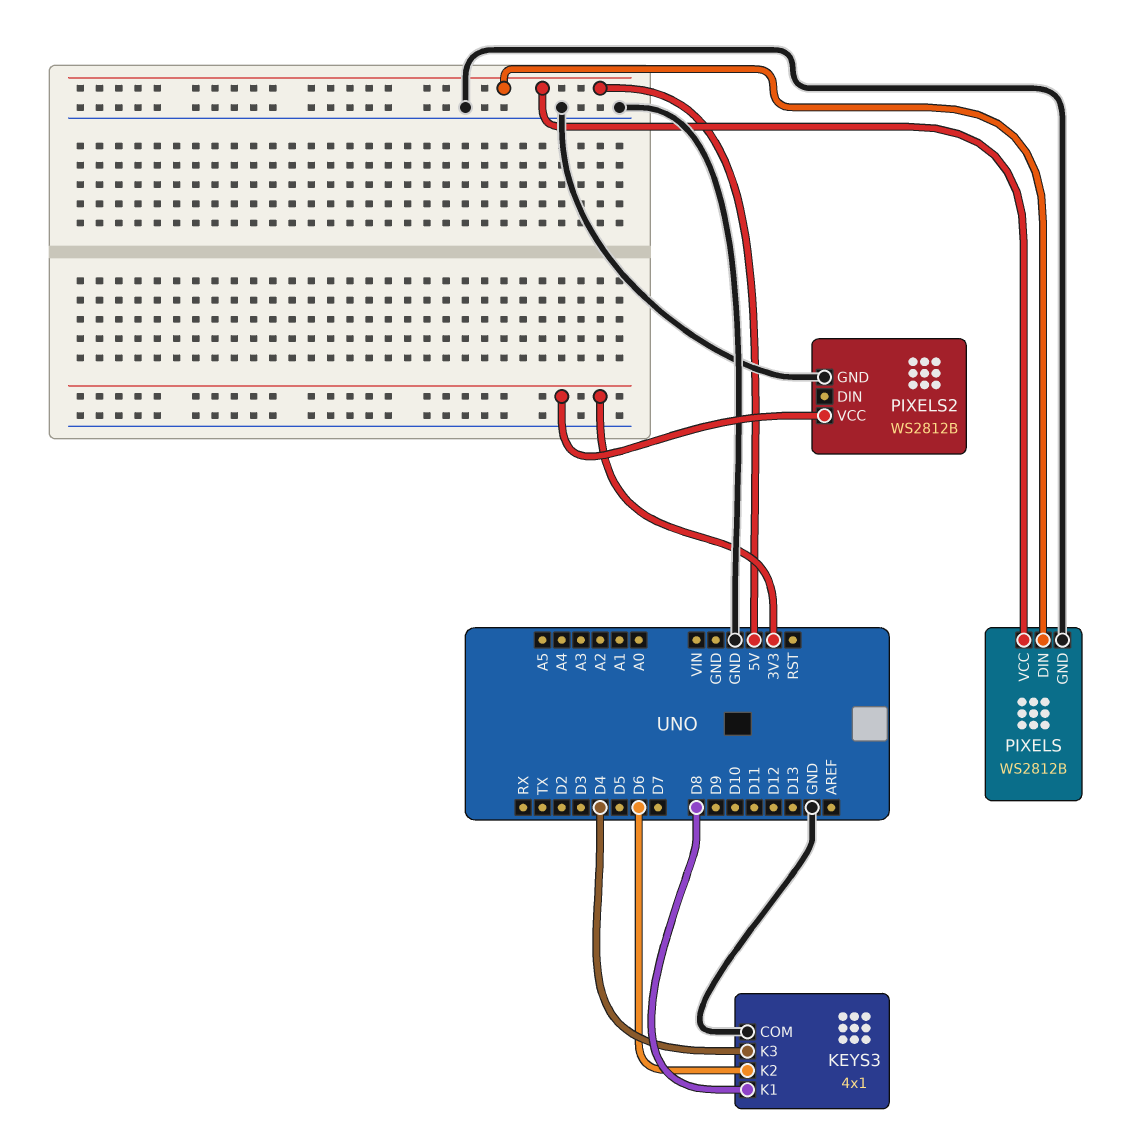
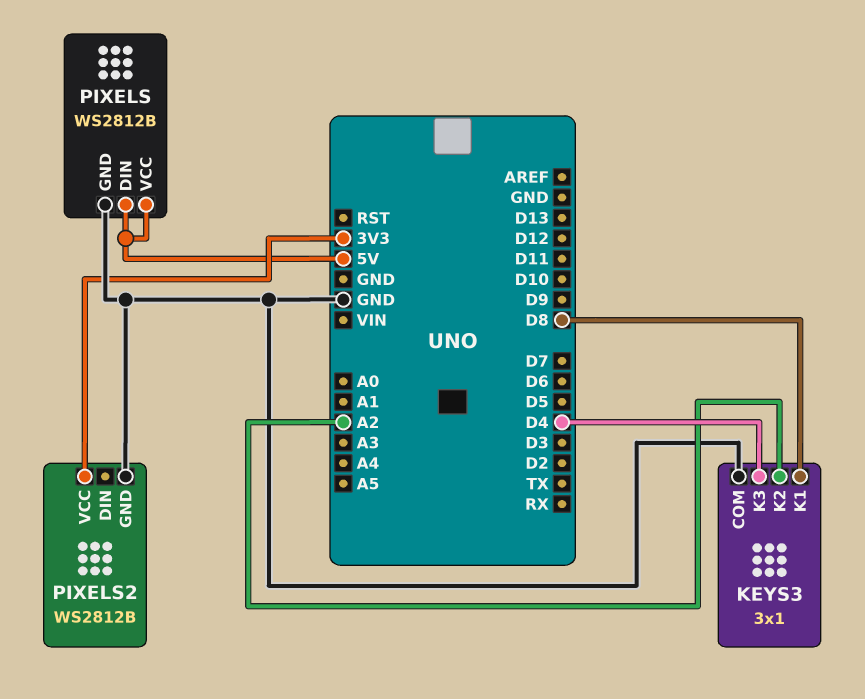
KEYS3: 4x1 -> 3x1
KEYS3 pin K2: D6 -> A2

